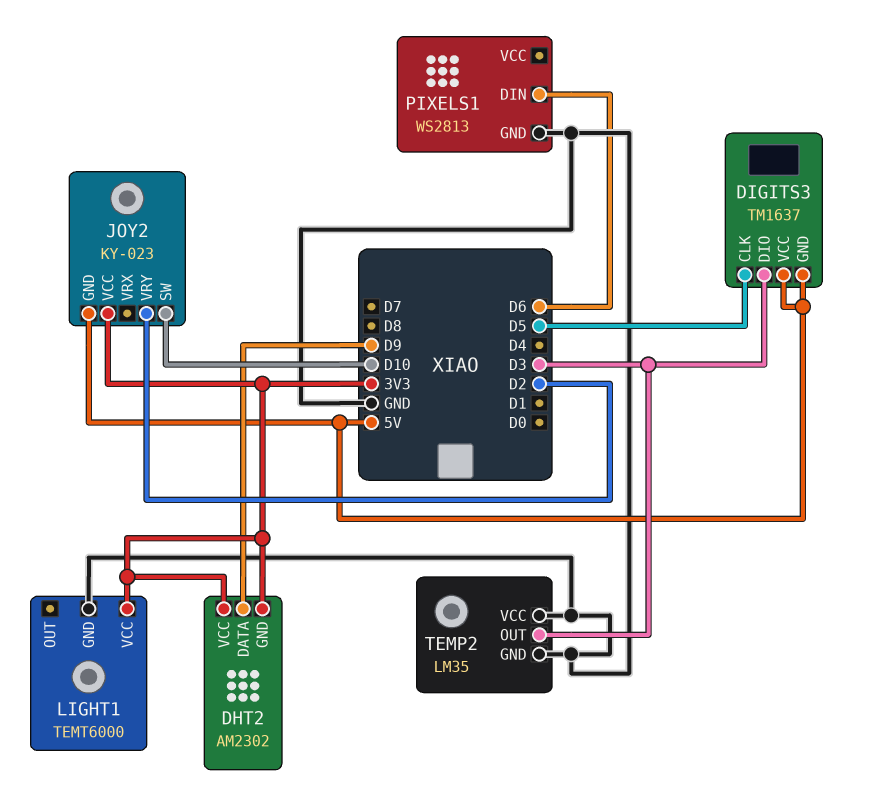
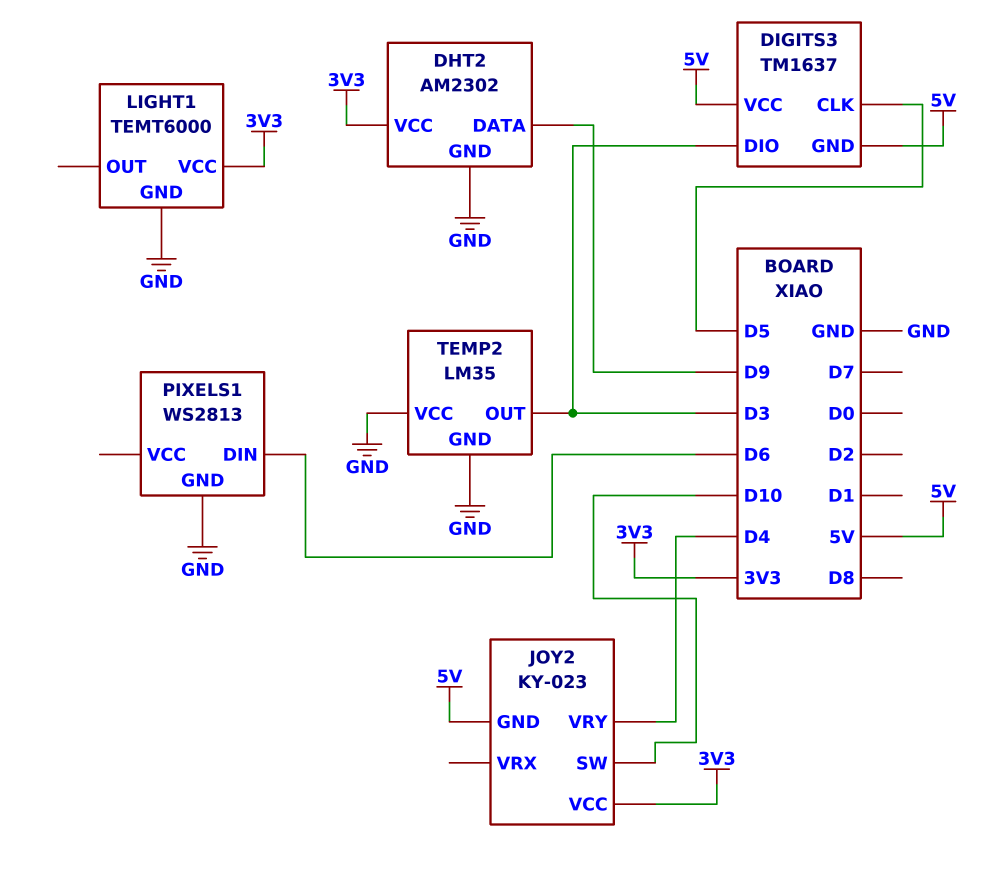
DHT2 pin GND: 3V3 -> GND
JOY2 pin VRY: D2 -> D4

